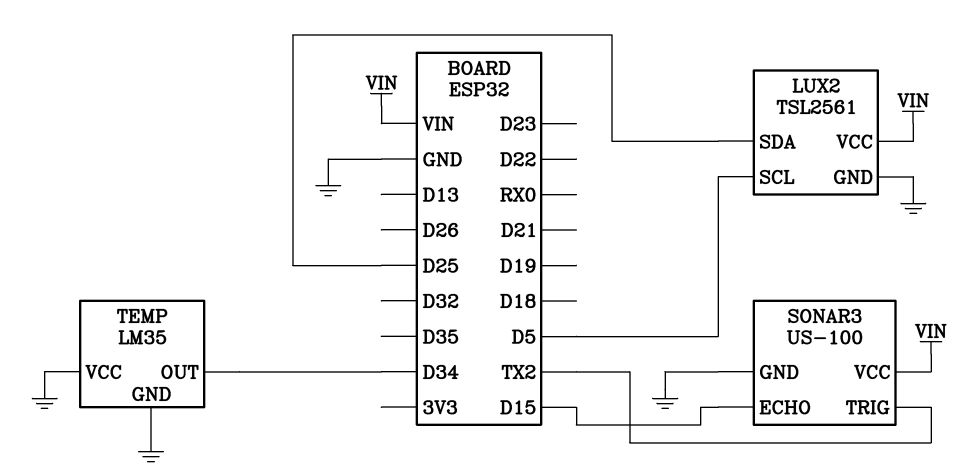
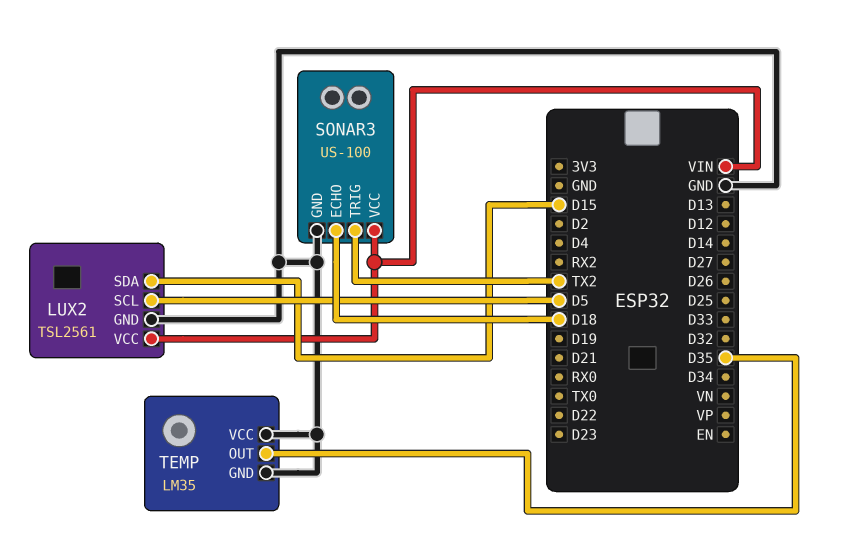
LUX2 pin SDA: D25 -> D15
SONAR3 pin ECHO: D15 -> D18
TEMP pin OUT: D34 -> D35

